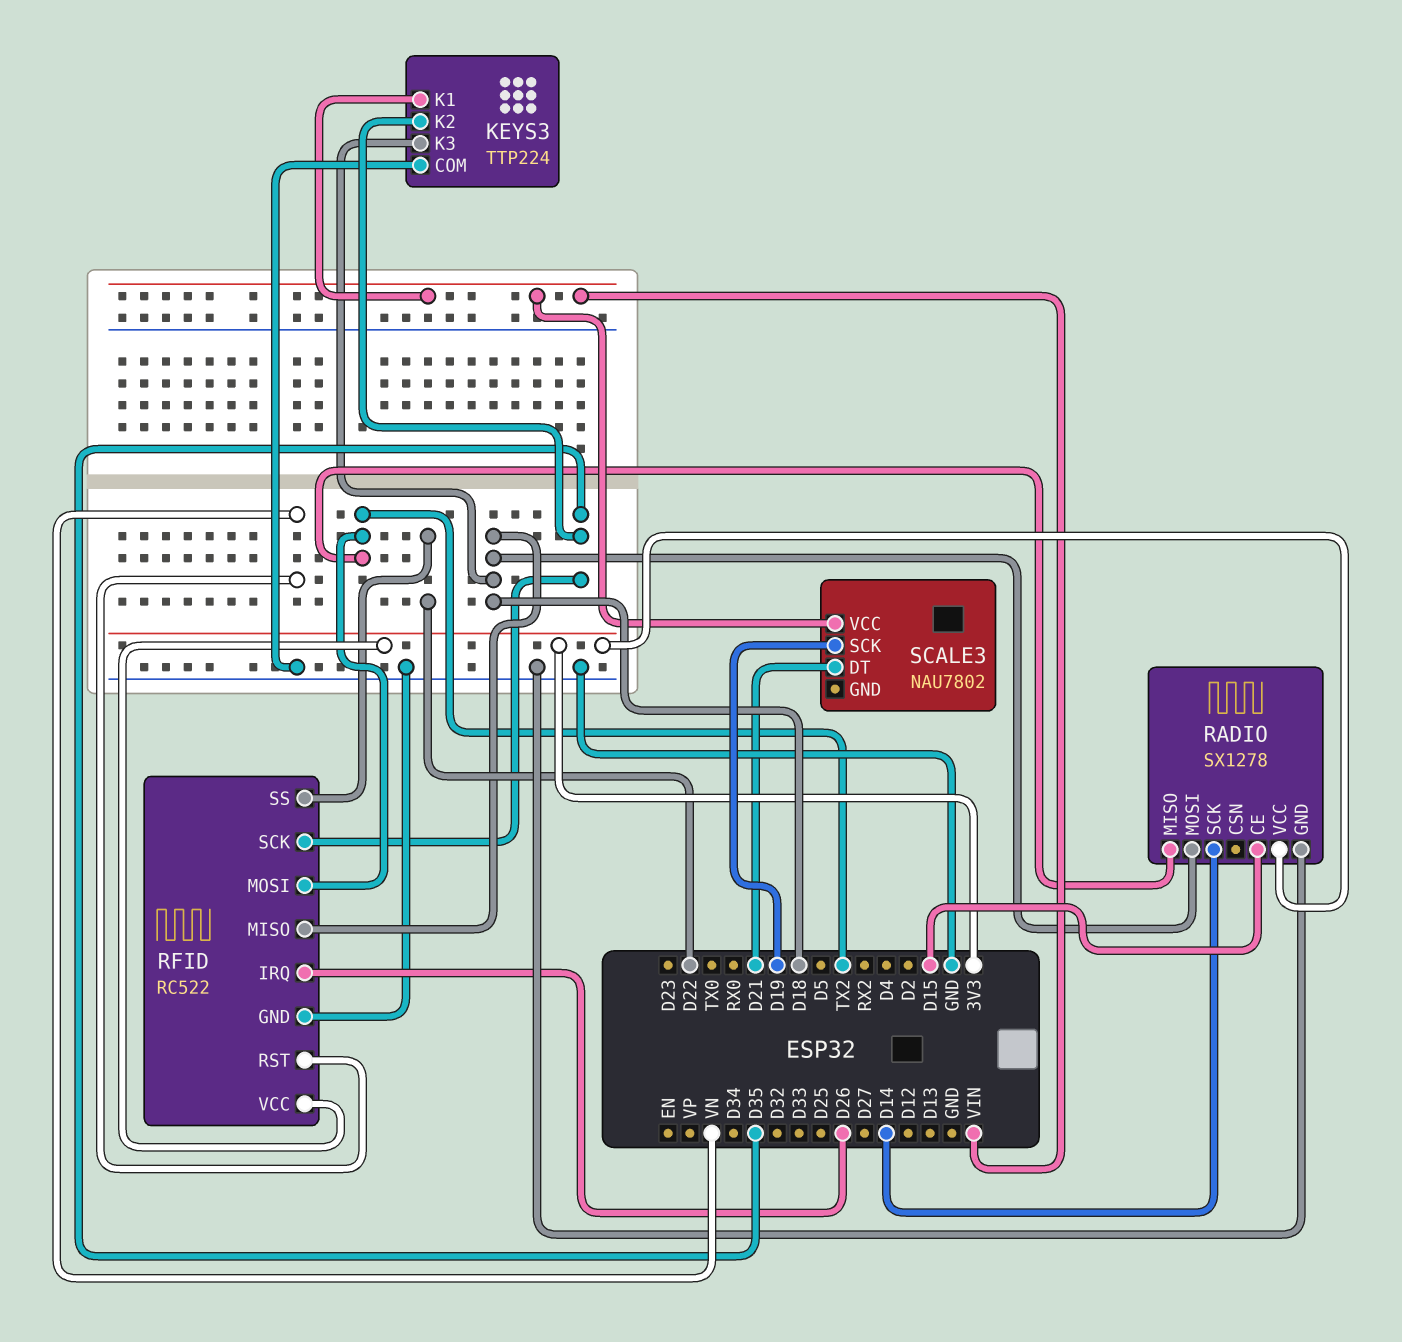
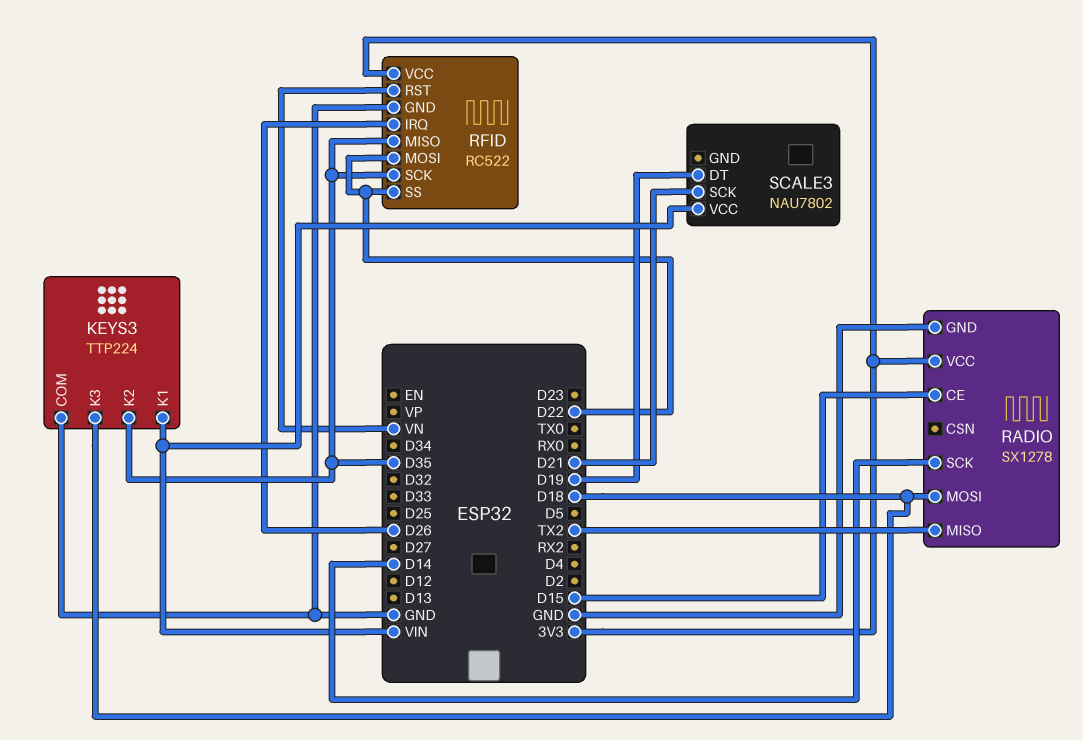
RFID pin MISO: D18 -> D35
RFID pin MOSI: TX2 -> D22
SCALE3 pin DT: D21 -> D19
SCALE3 pin SCK: D19 -> D21

